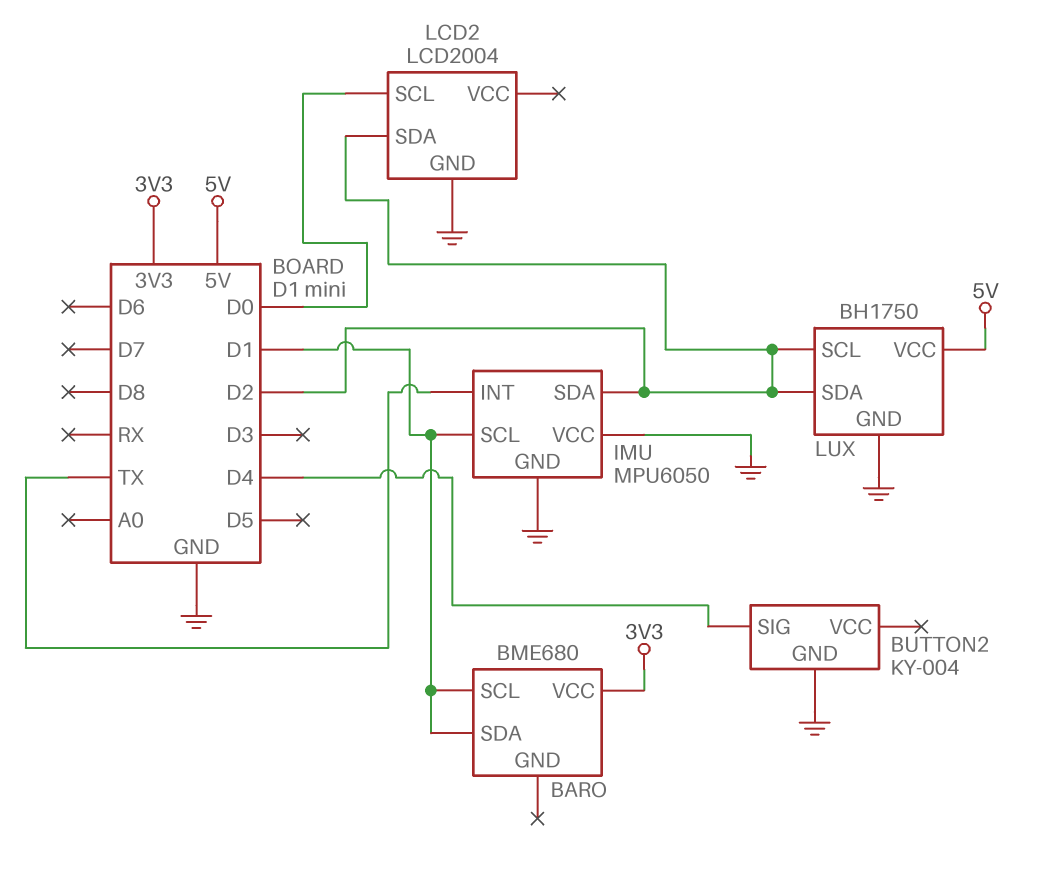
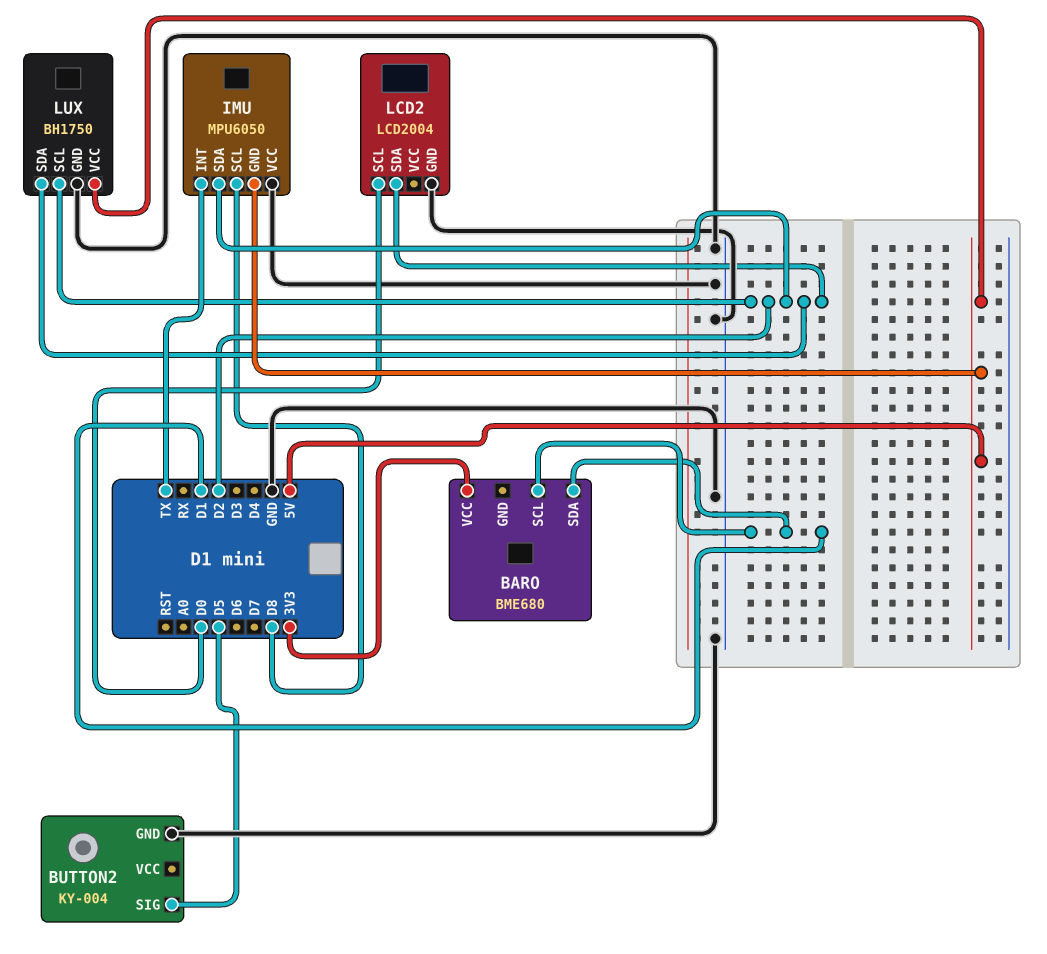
BUTTON2 pin SIG: D4 -> D5
IMU pin GND: GND -> 5V
IMU pin SCL: D1 -> D8

